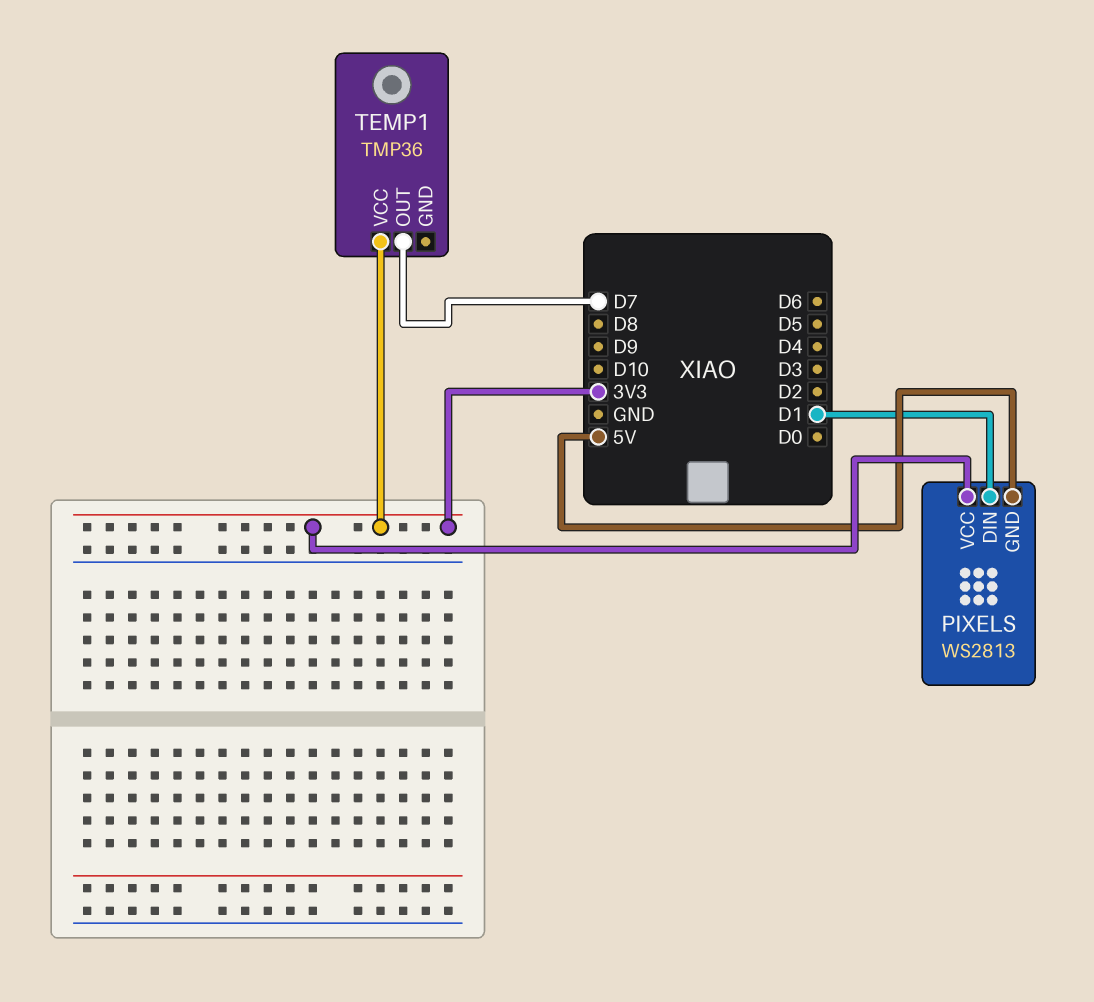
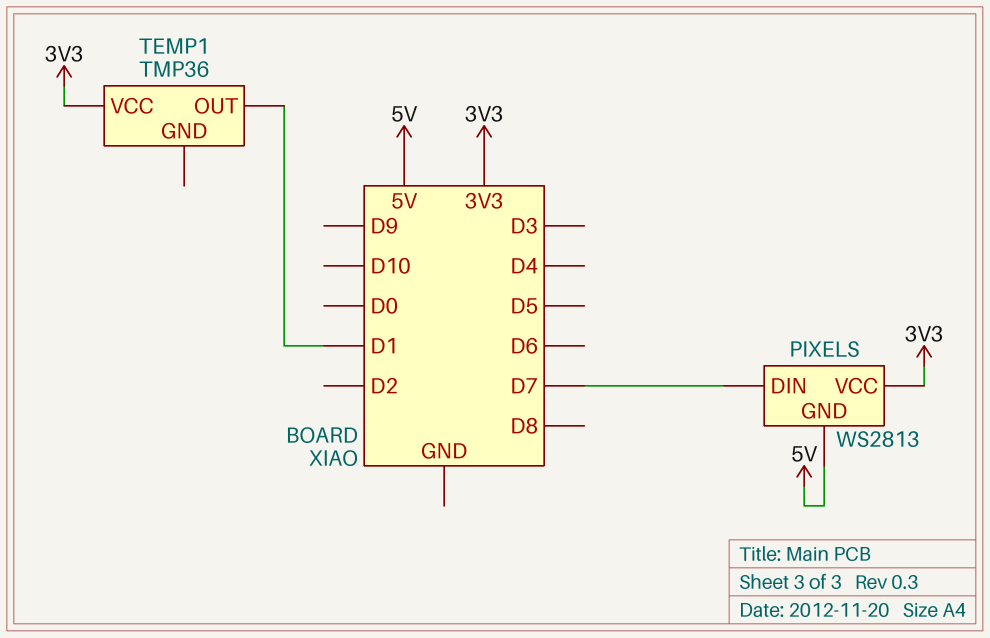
PIXELS pin DIN: D1 -> D7
TEMP1 pin OUT: D7 -> D1

